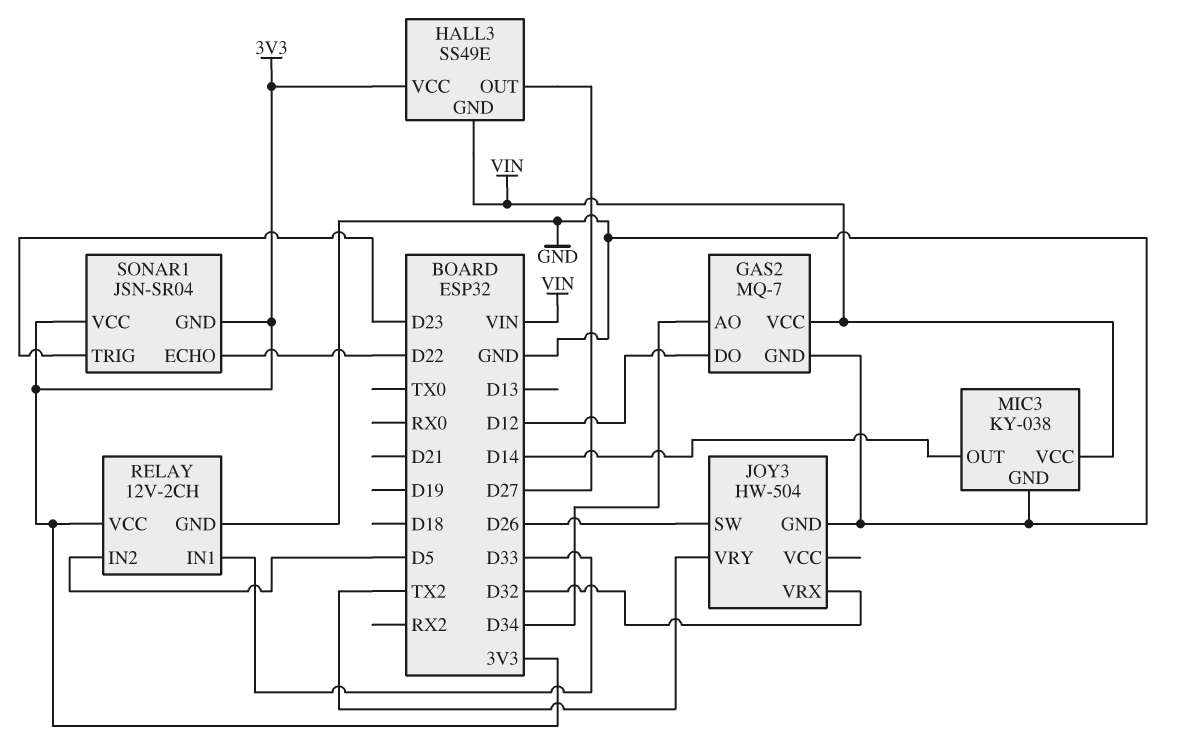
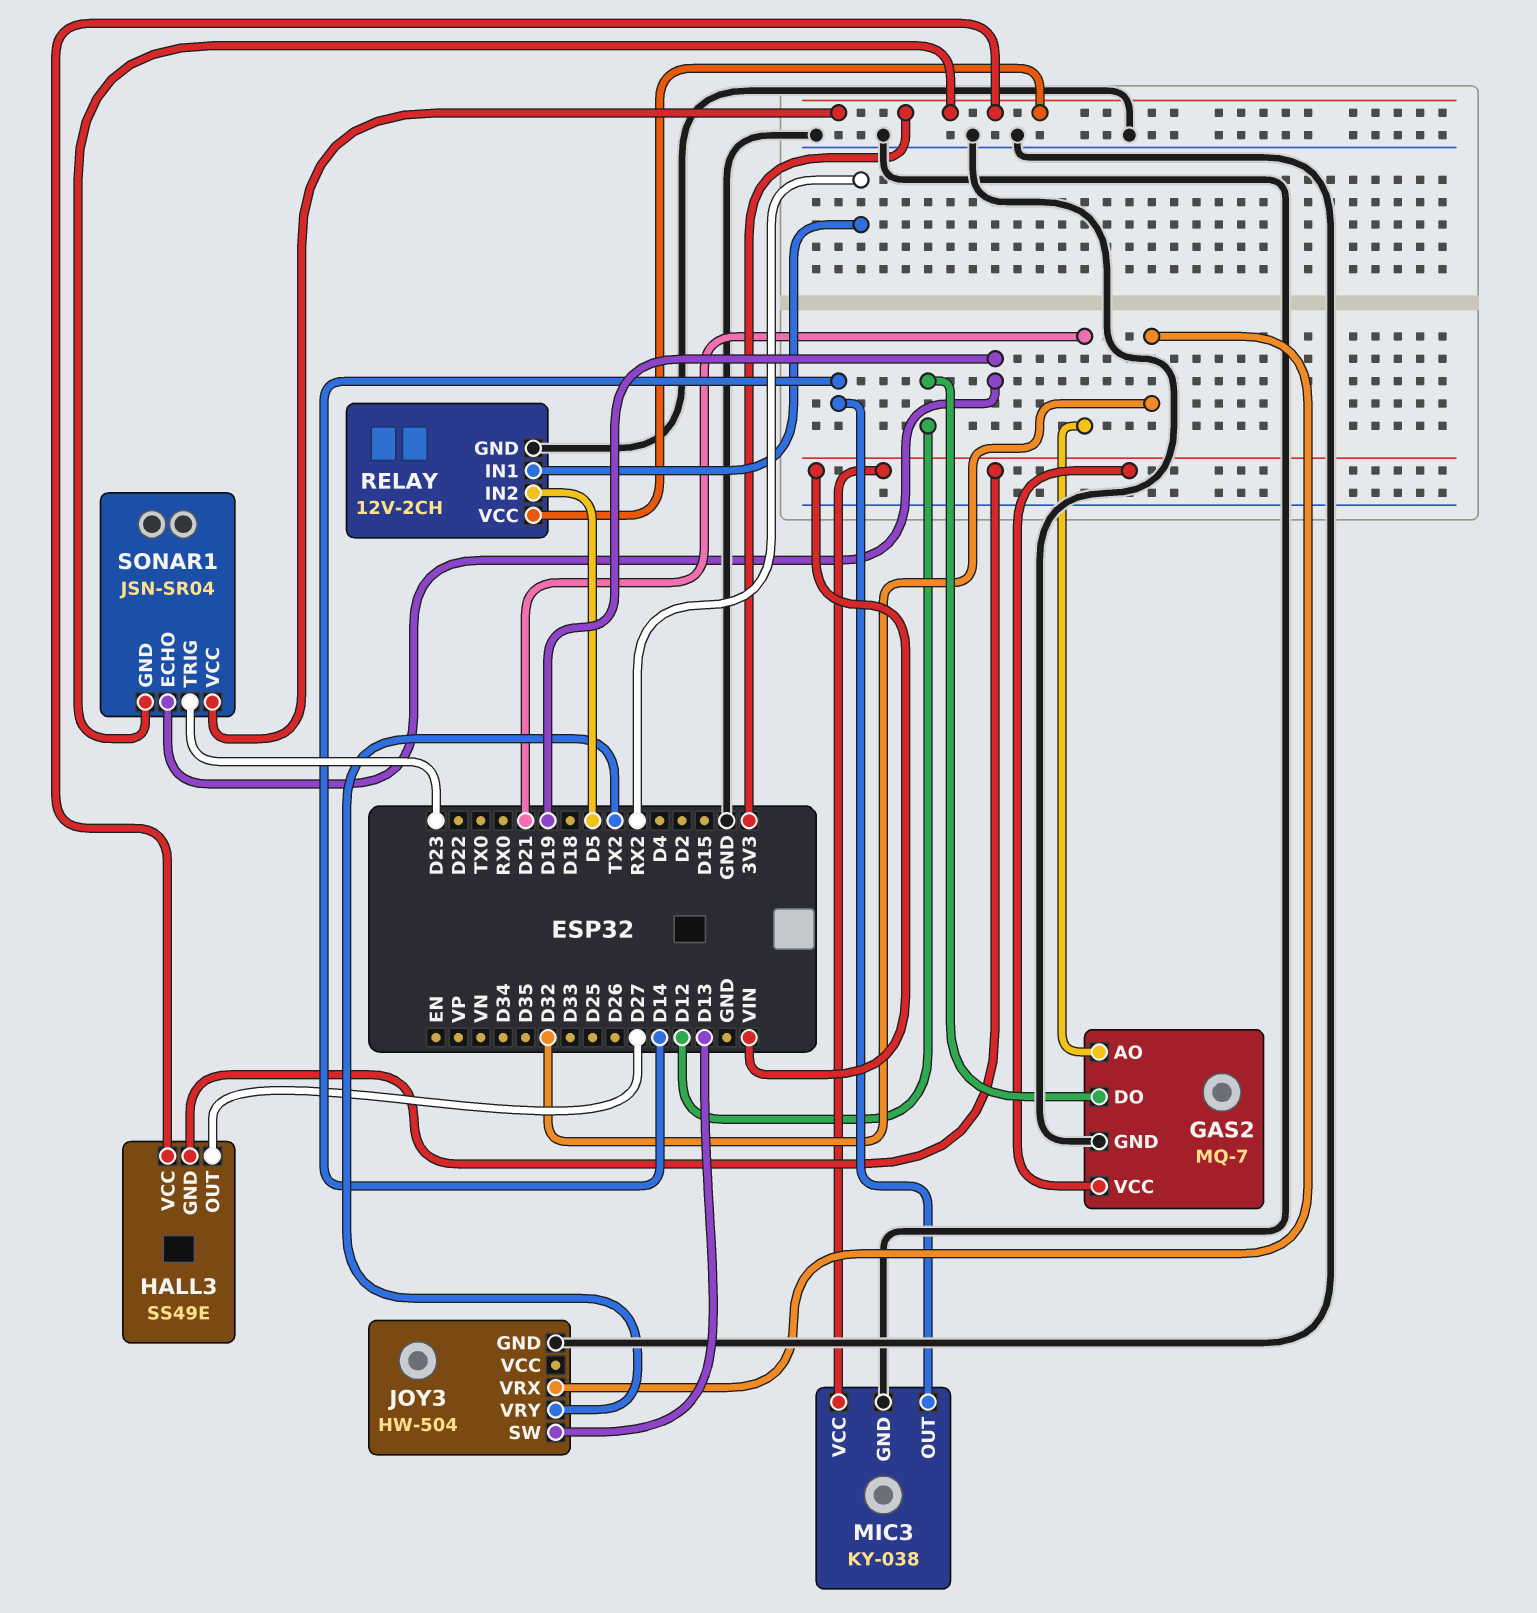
GAS2 pin AO: D34 -> D21
JOY3 pin SW: D26 -> D13
RELAY pin IN1: D33 -> RX2
SONAR1 pin ECHO: D22 -> D19

